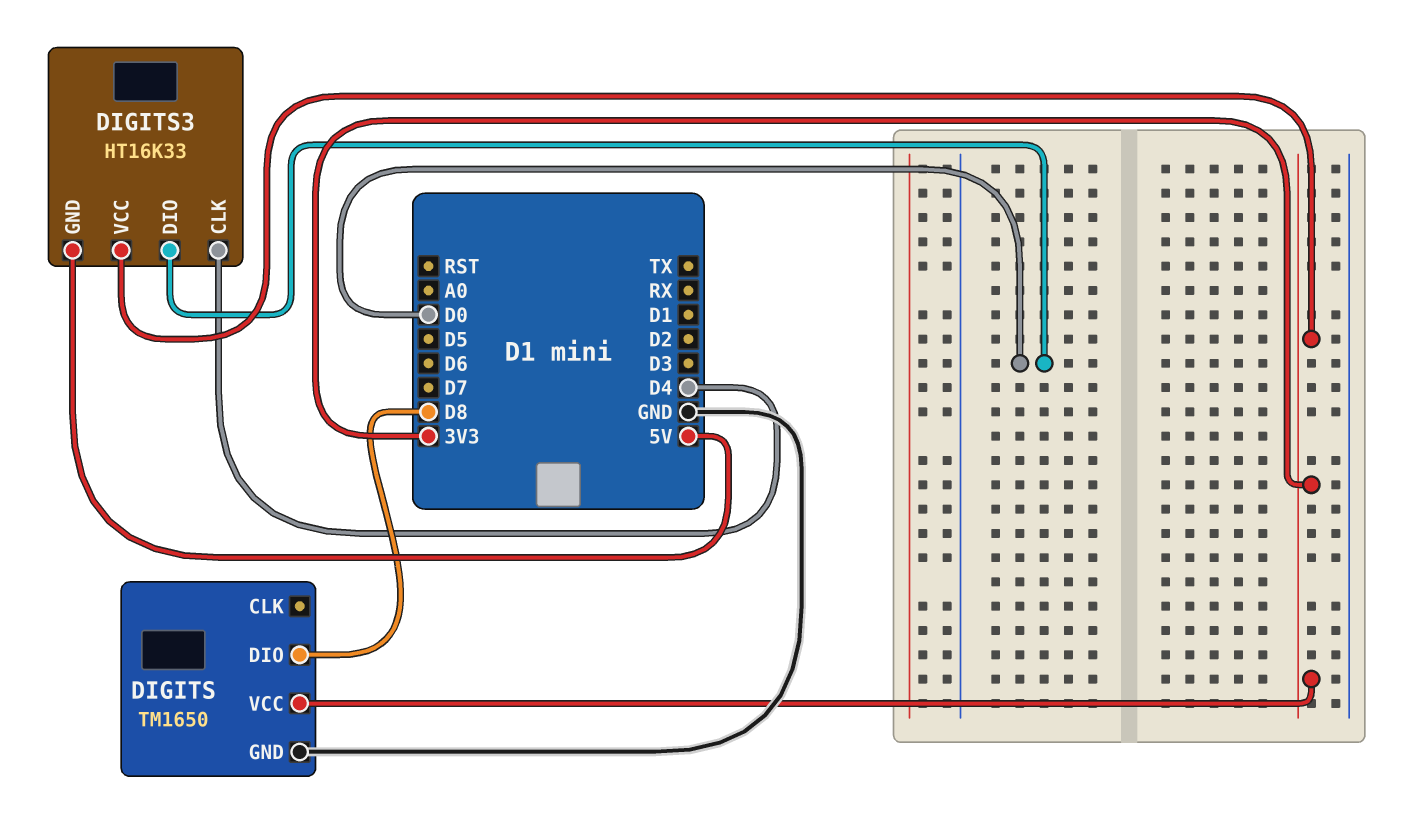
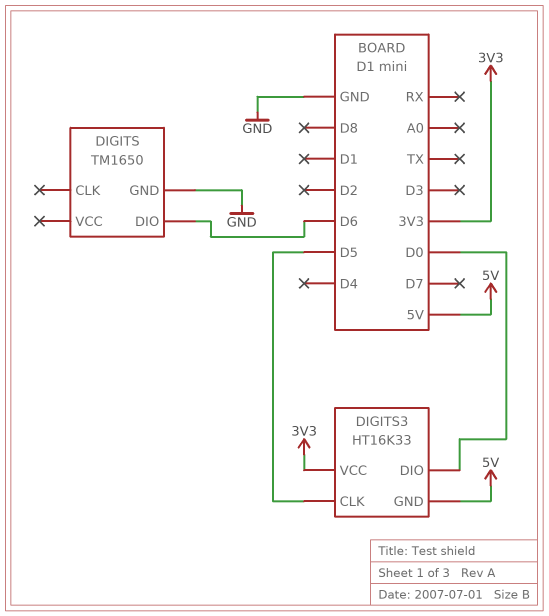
DIGITS pin DIO: D8 -> D6
DIGITS pin VCC: 3V3 -> none
DIGITS3 pin CLK: D4 -> D5

